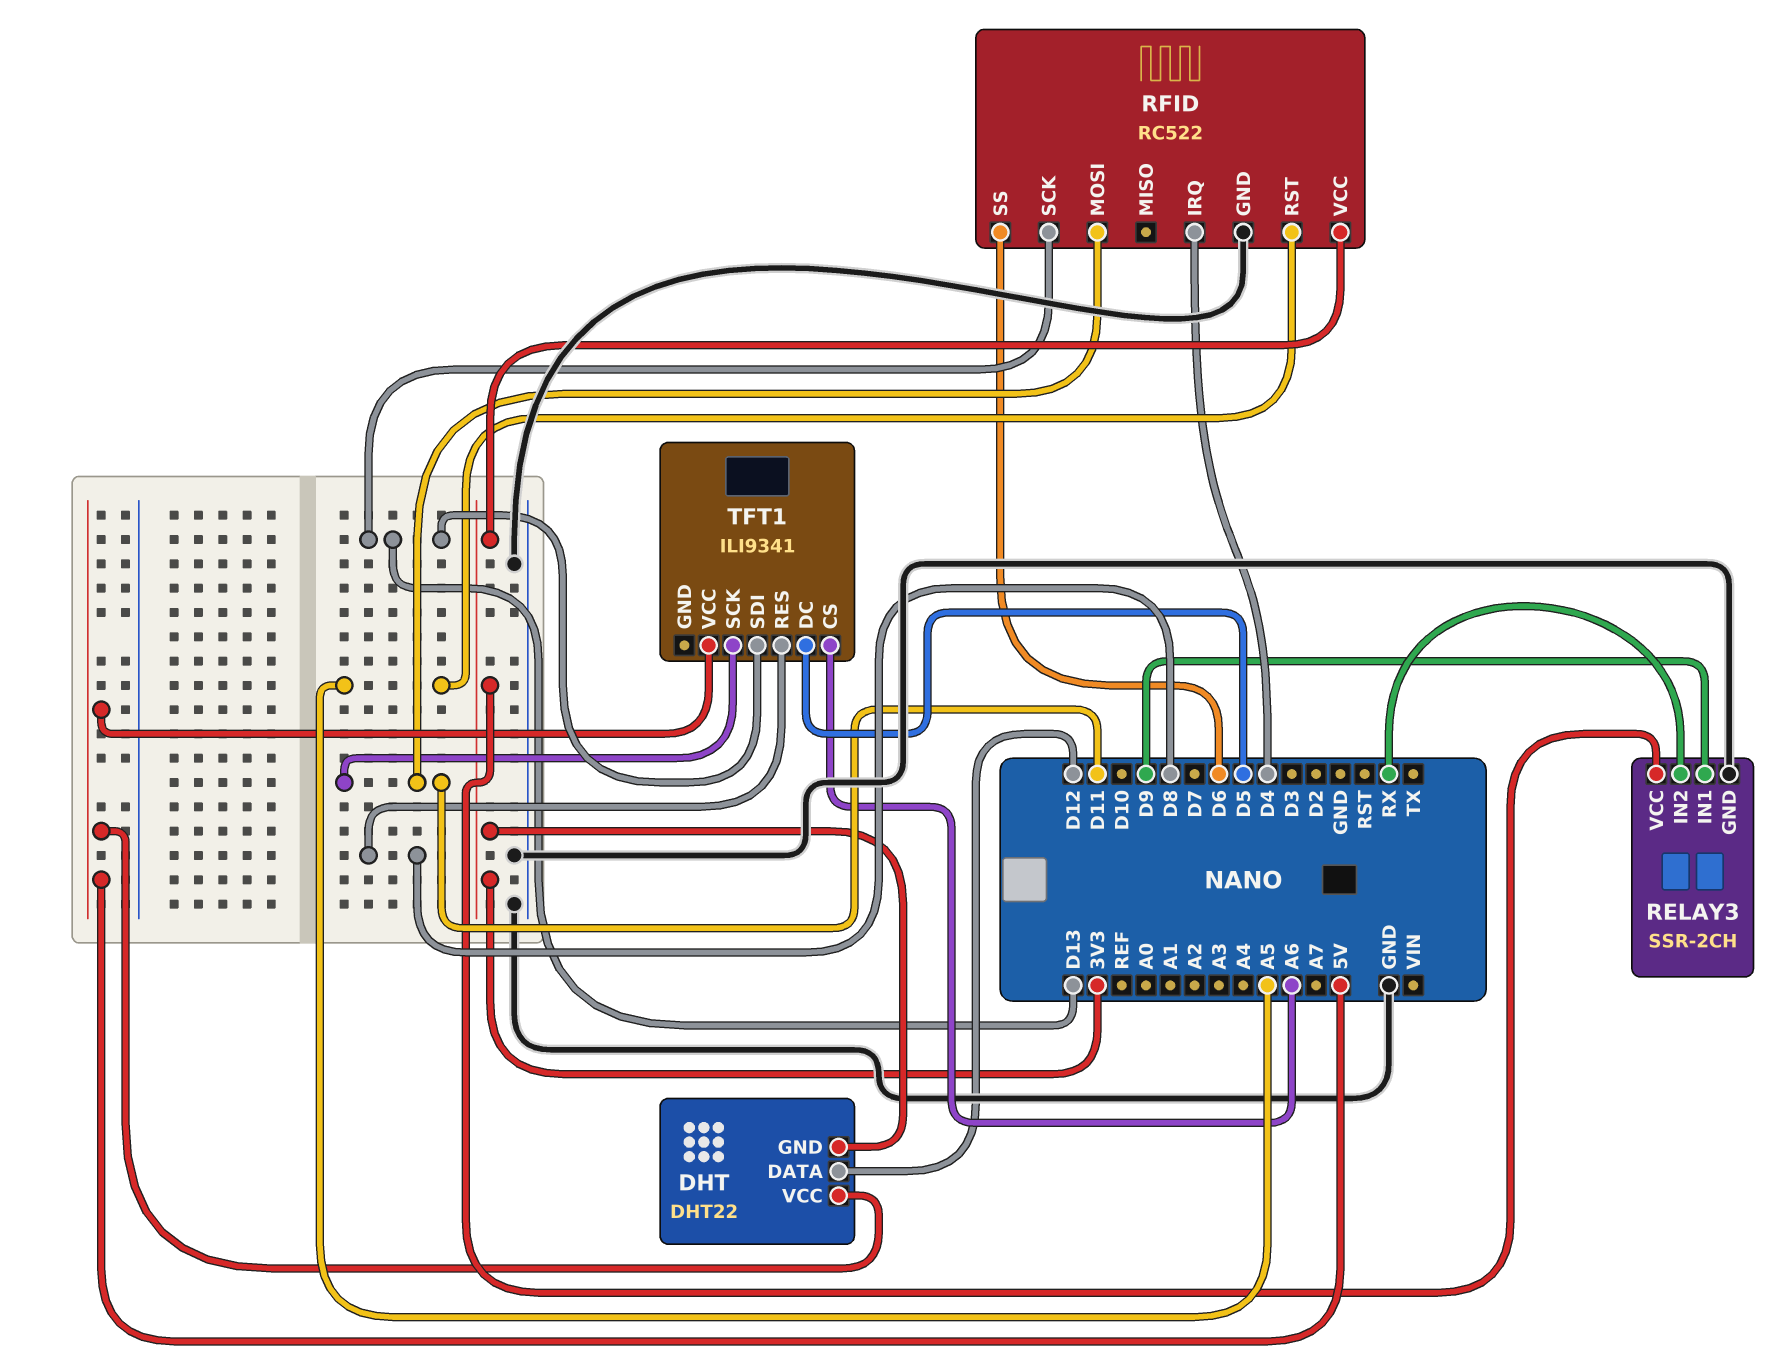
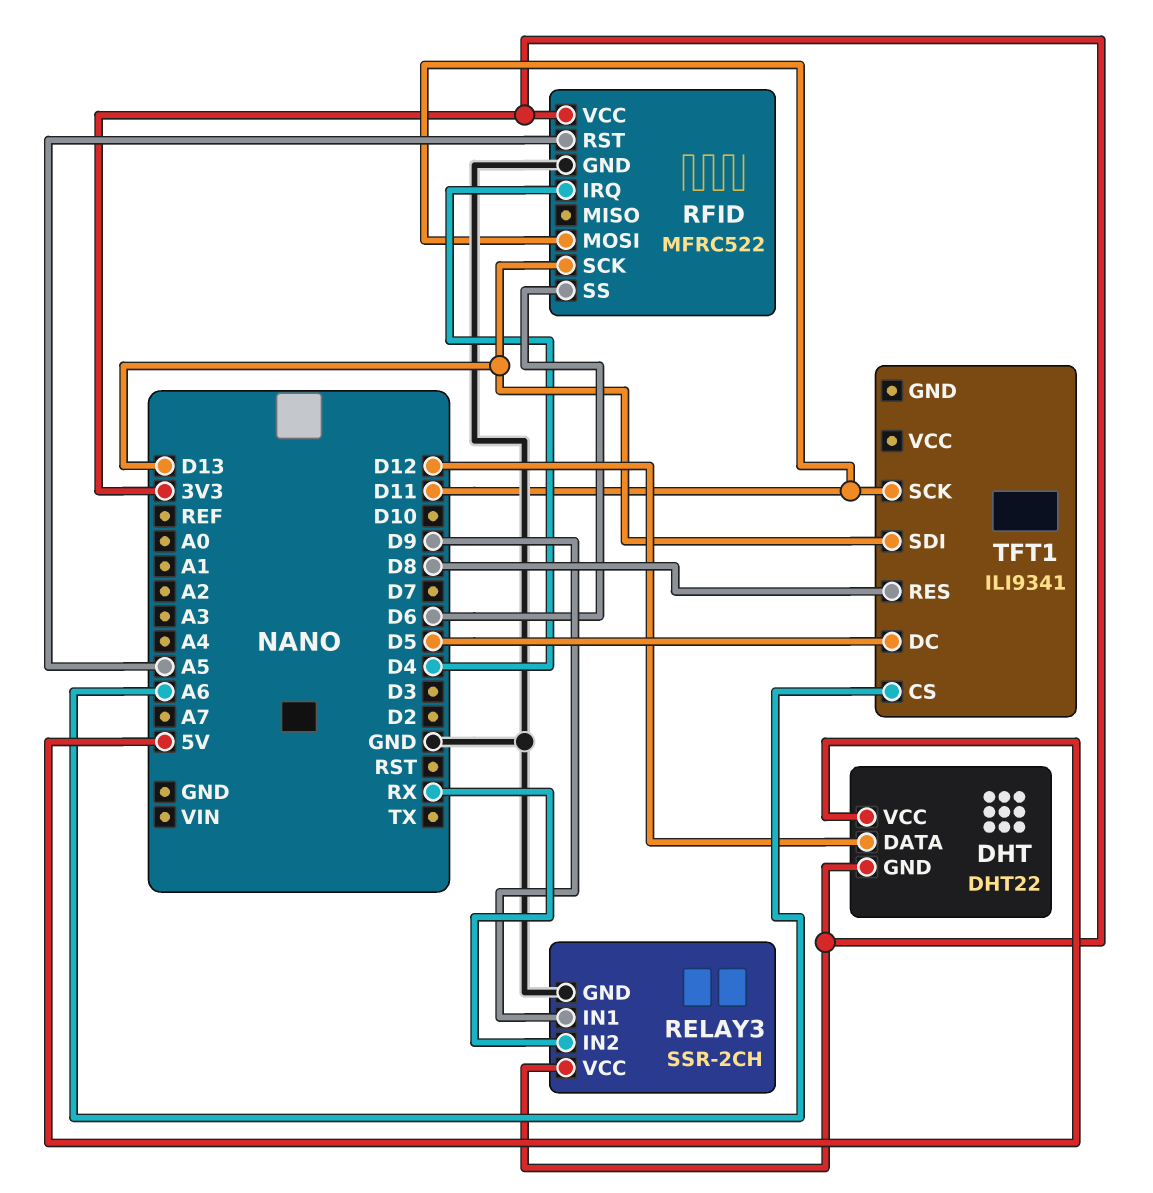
RFID: RC522 -> MFRC522
TFT1 pin VCC: 5V -> none

